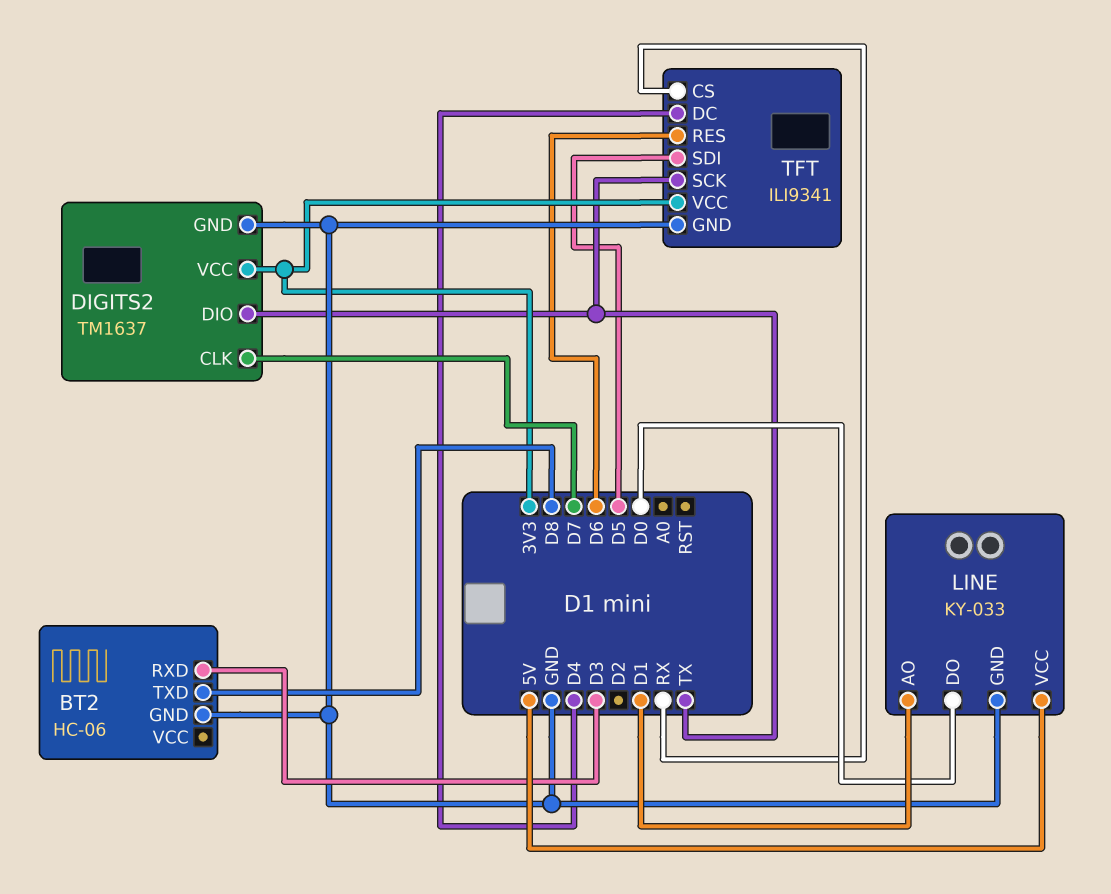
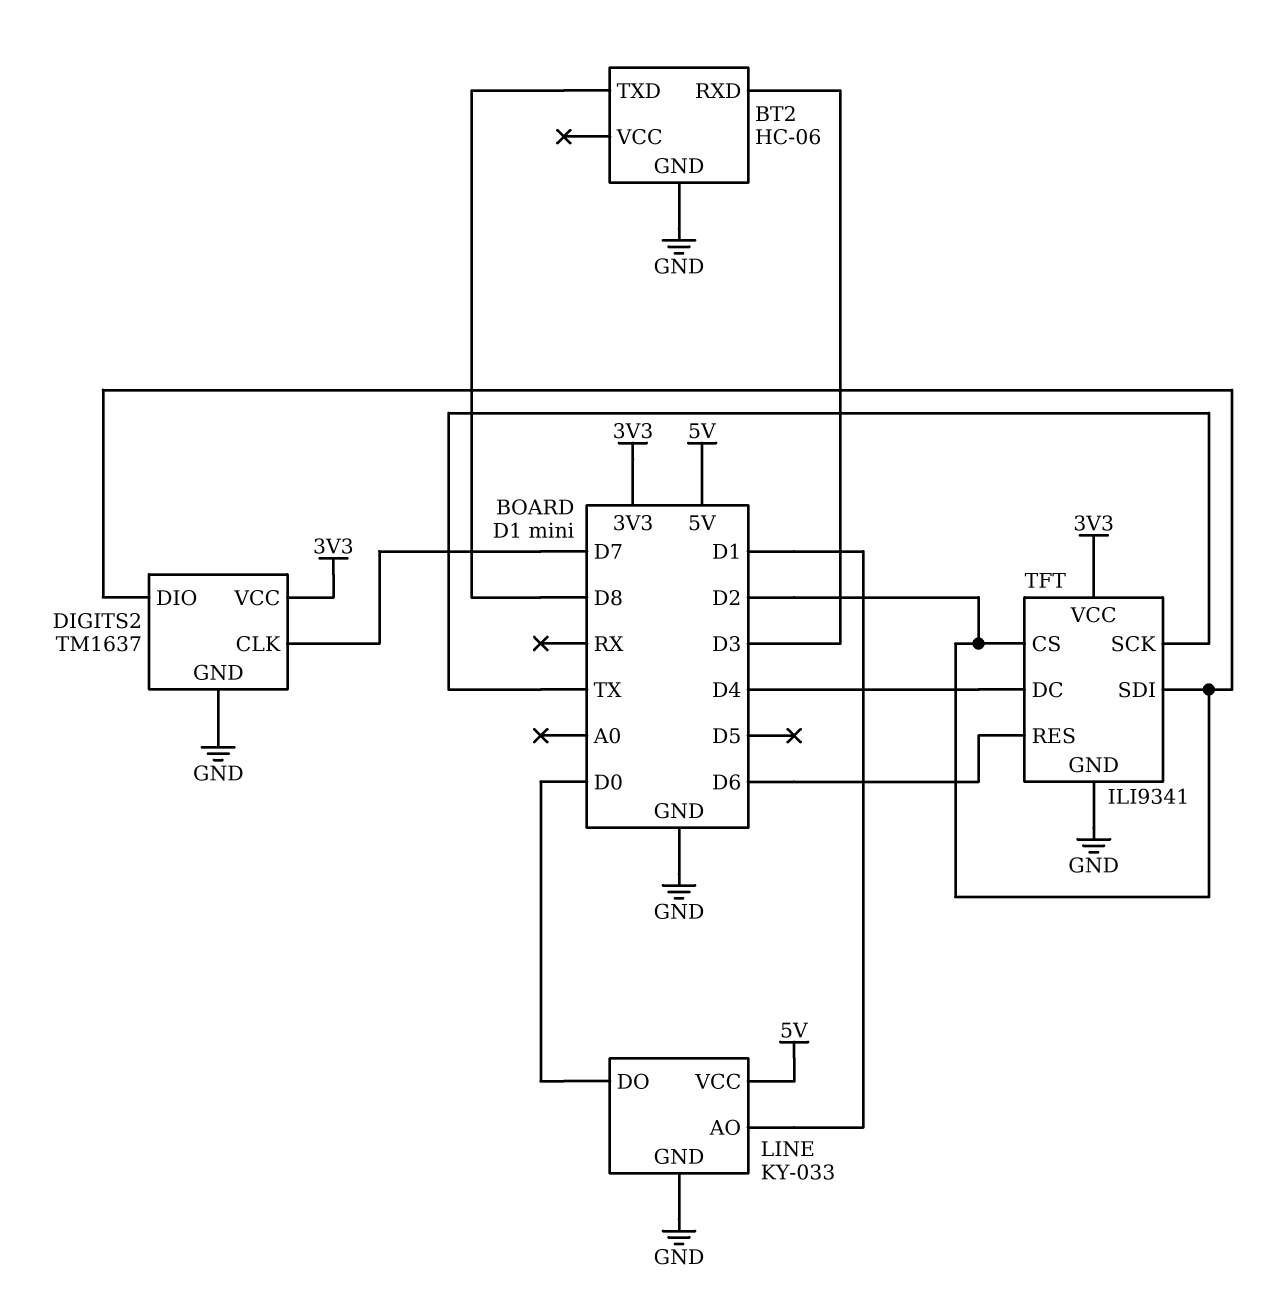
DIGITS2 pin DIO: TX -> D2
TFT pin CS: RX -> D2
TFT pin SDI: D5 -> D2

